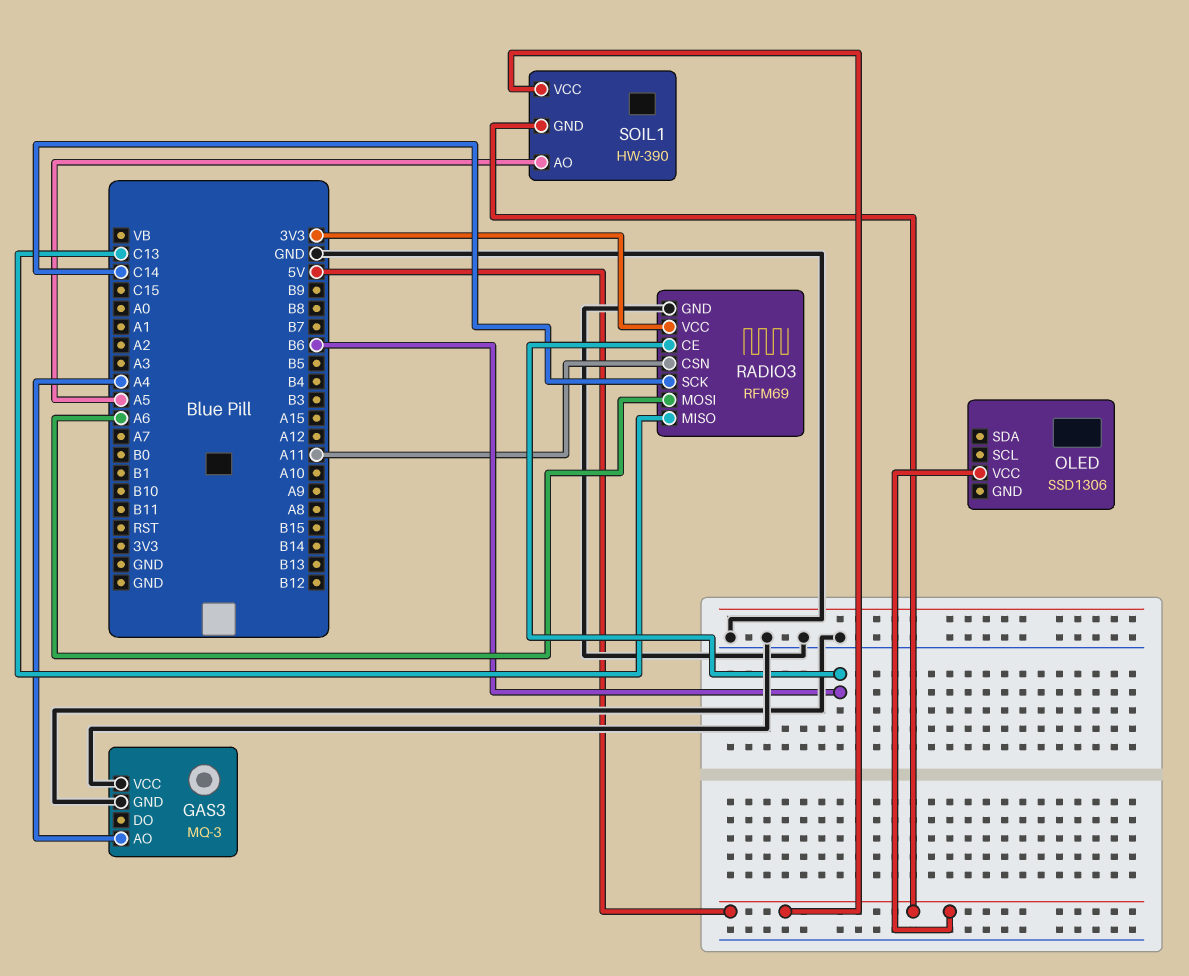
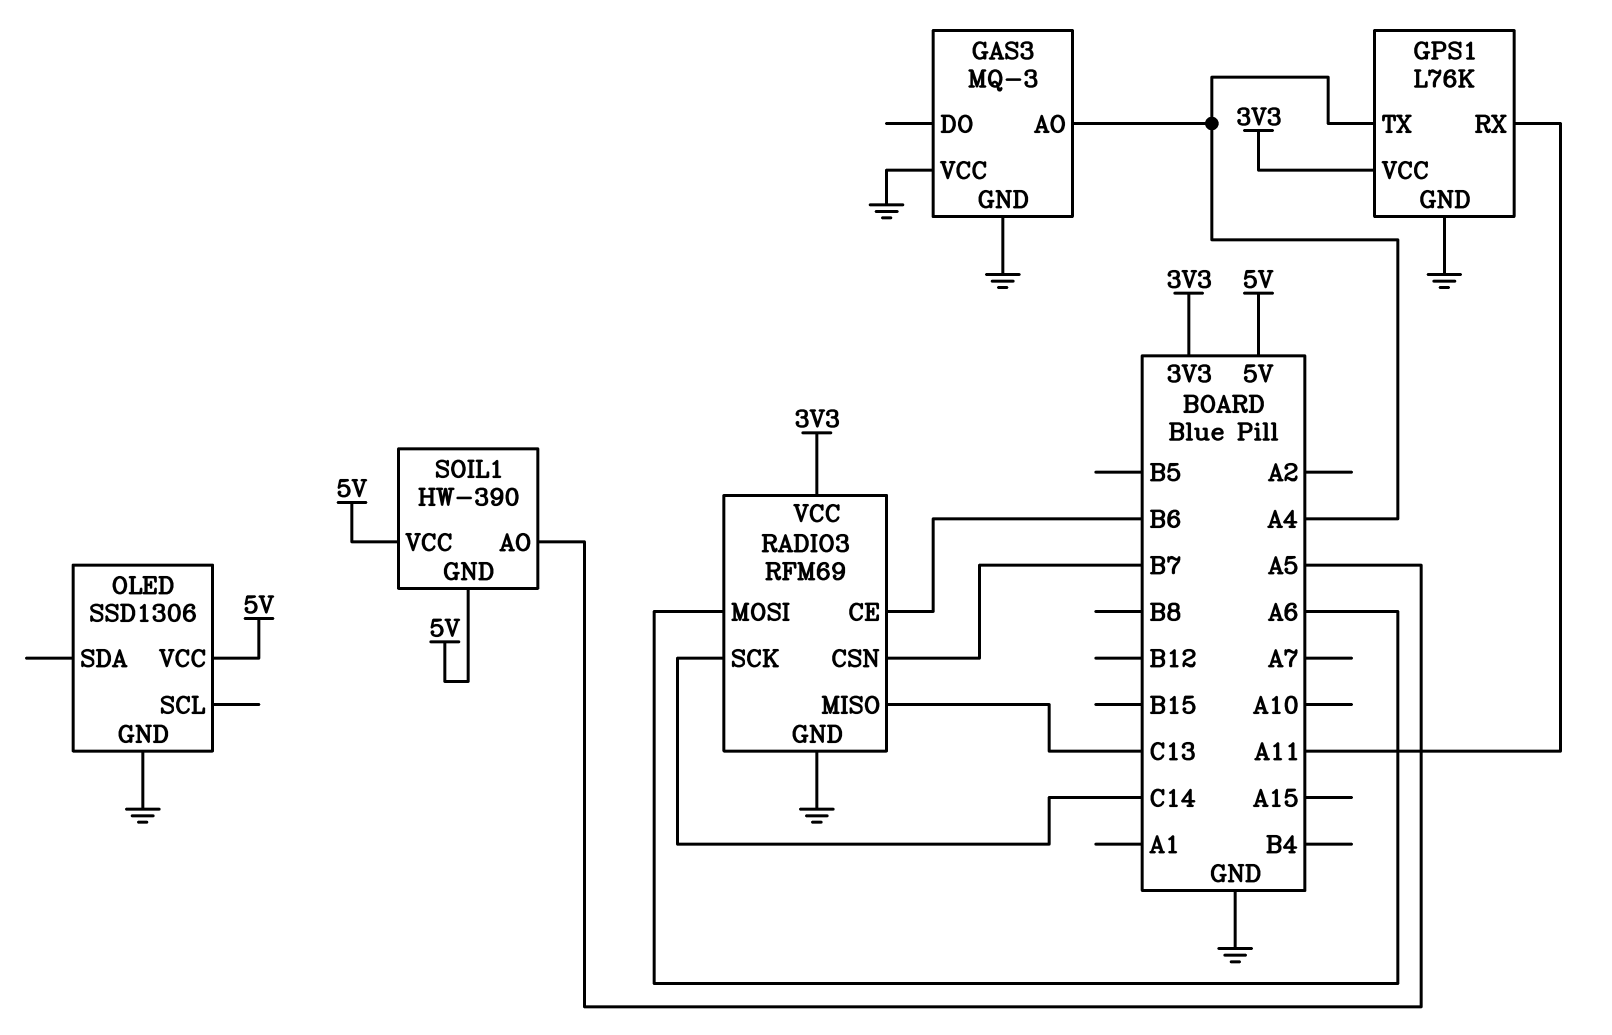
GPS1: none -> L76K
GPS1 pin GND: none -> GND
GPS1 pin RX: none -> A11
GPS1 pin TX: none -> A4
GPS1 pin VCC: none -> 3V3
OLED pin GND: none -> GND
RADIO3 pin CSN: A11 -> B7

